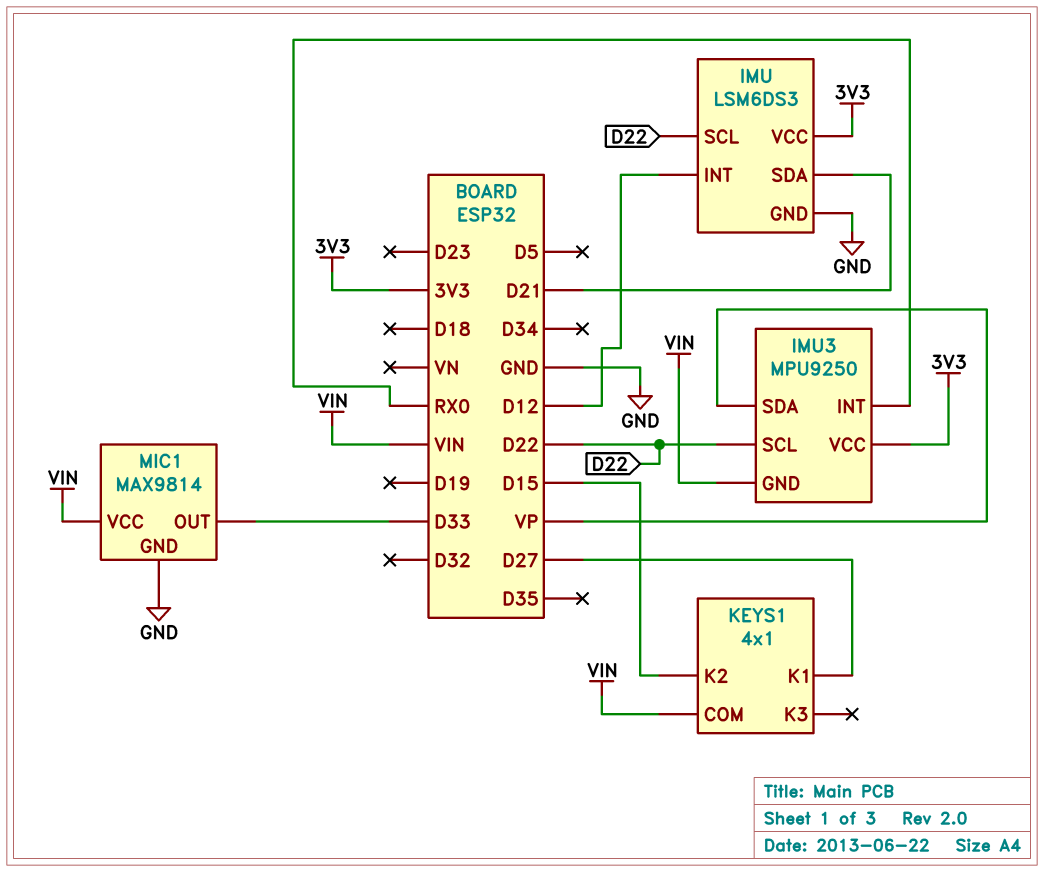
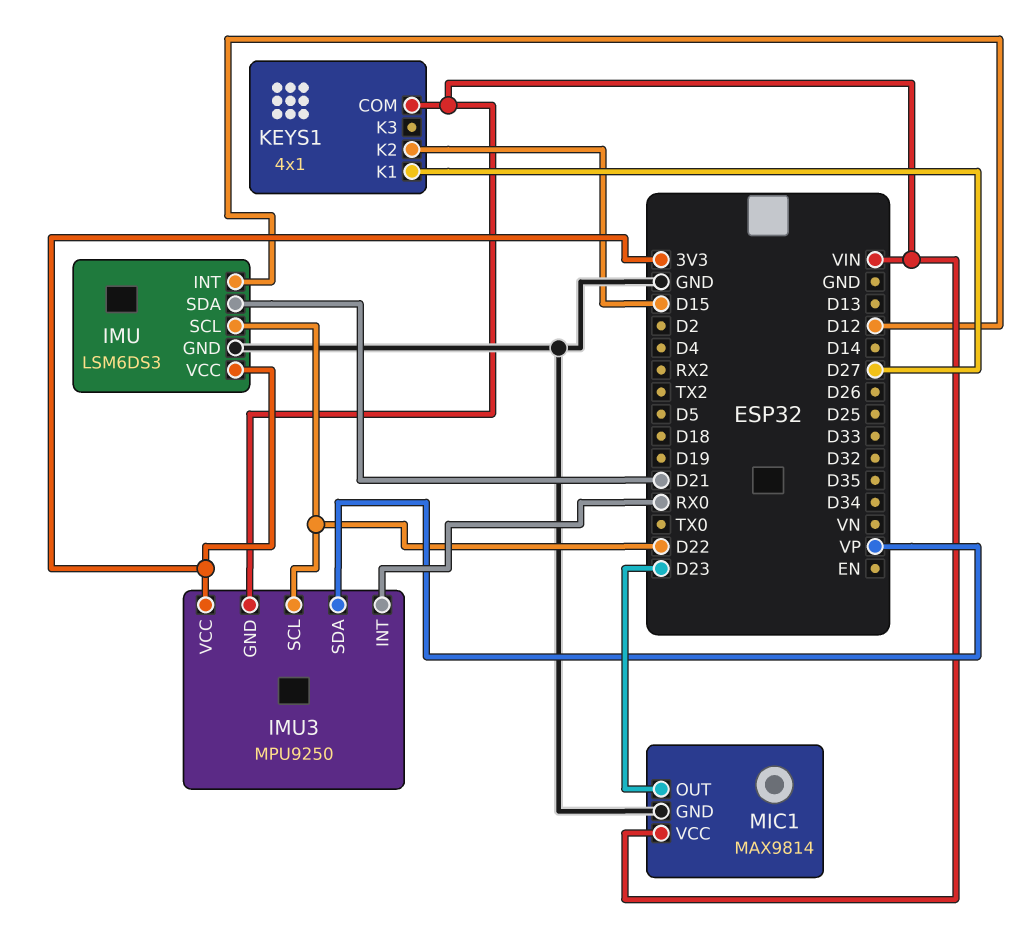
MIC1 pin OUT: D33 -> D23

